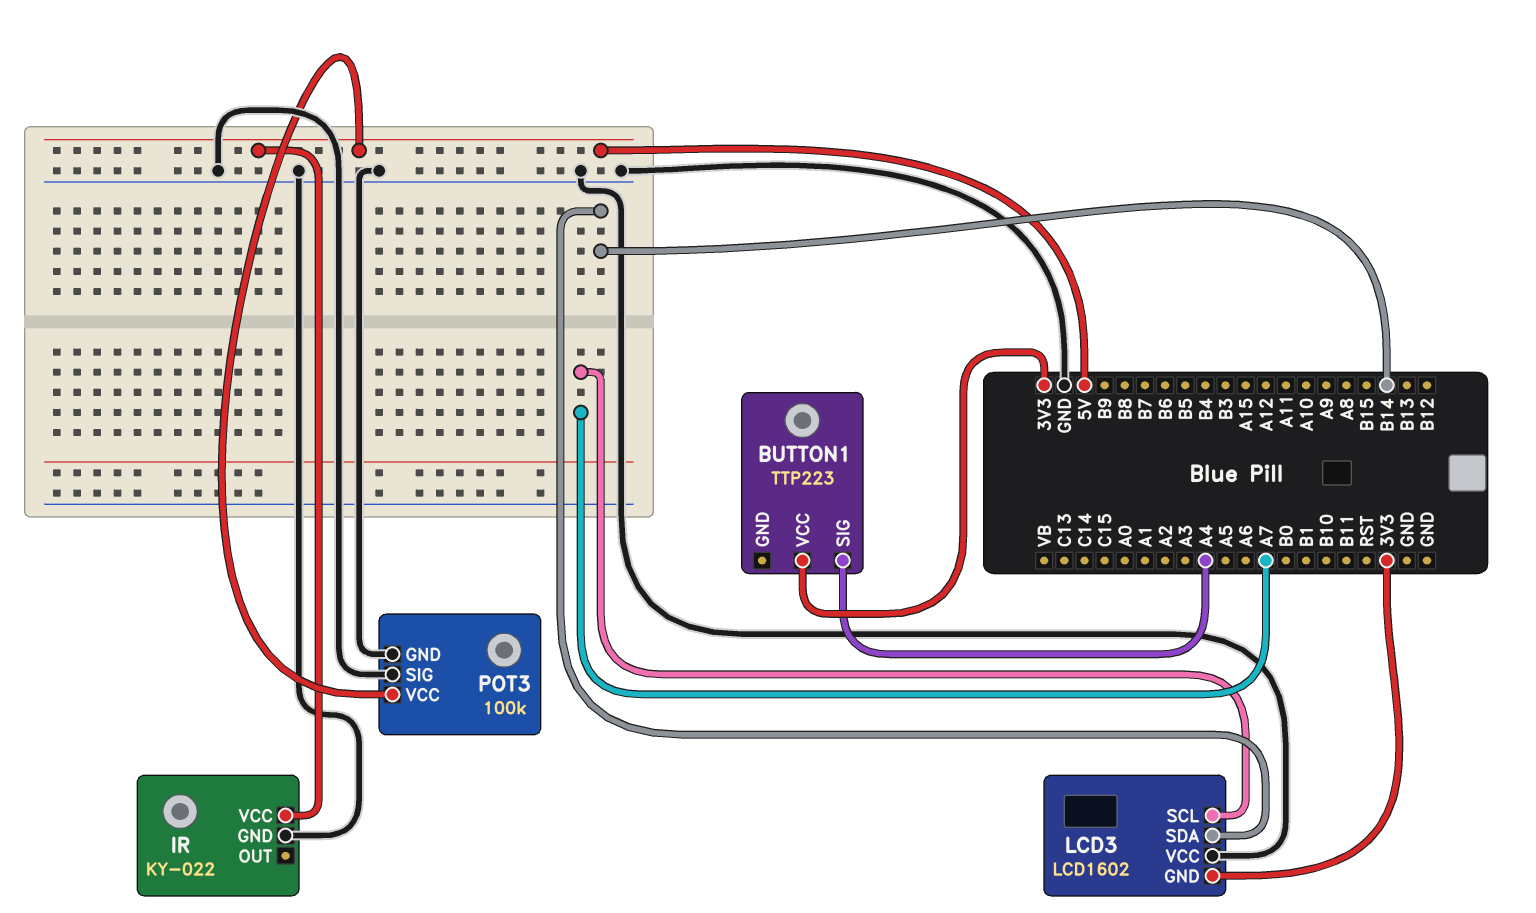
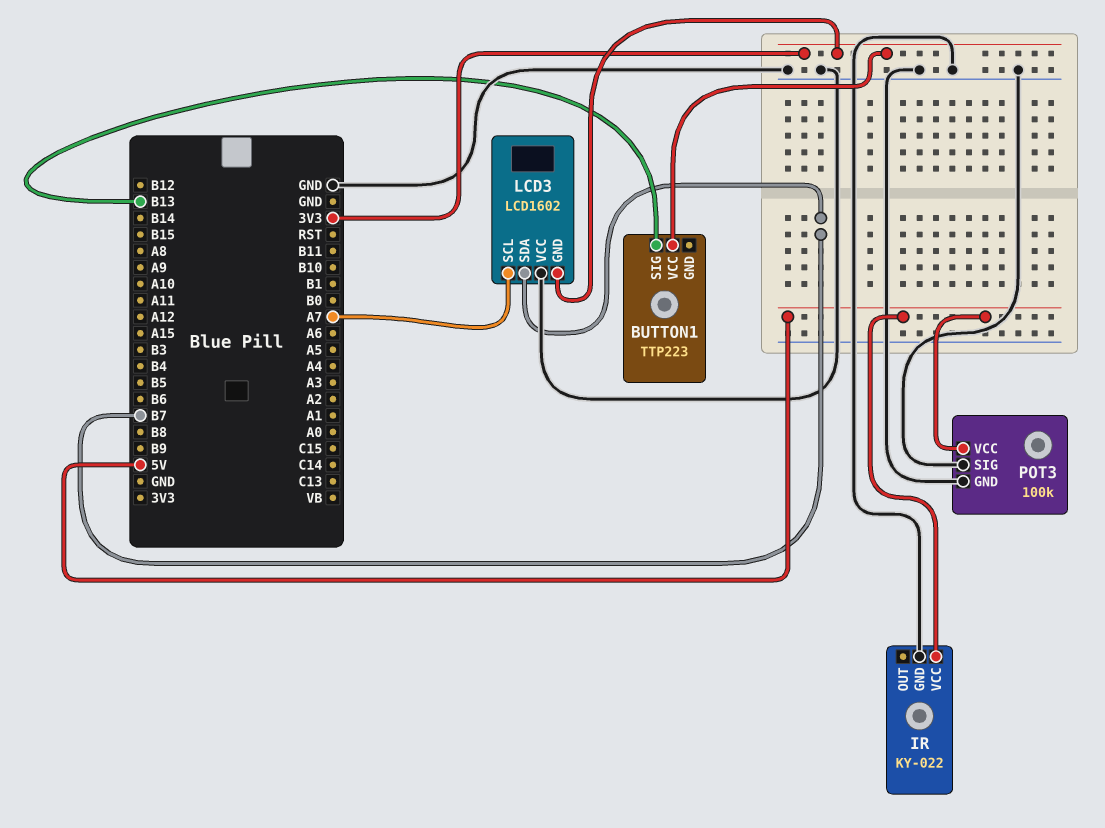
BUTTON1 pin SIG: A4 -> B13
LCD3 pin SDA: B14 -> B7

